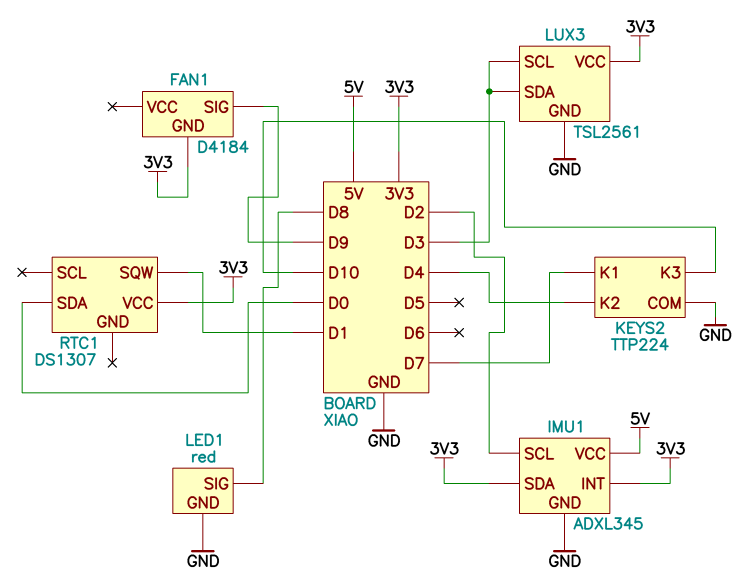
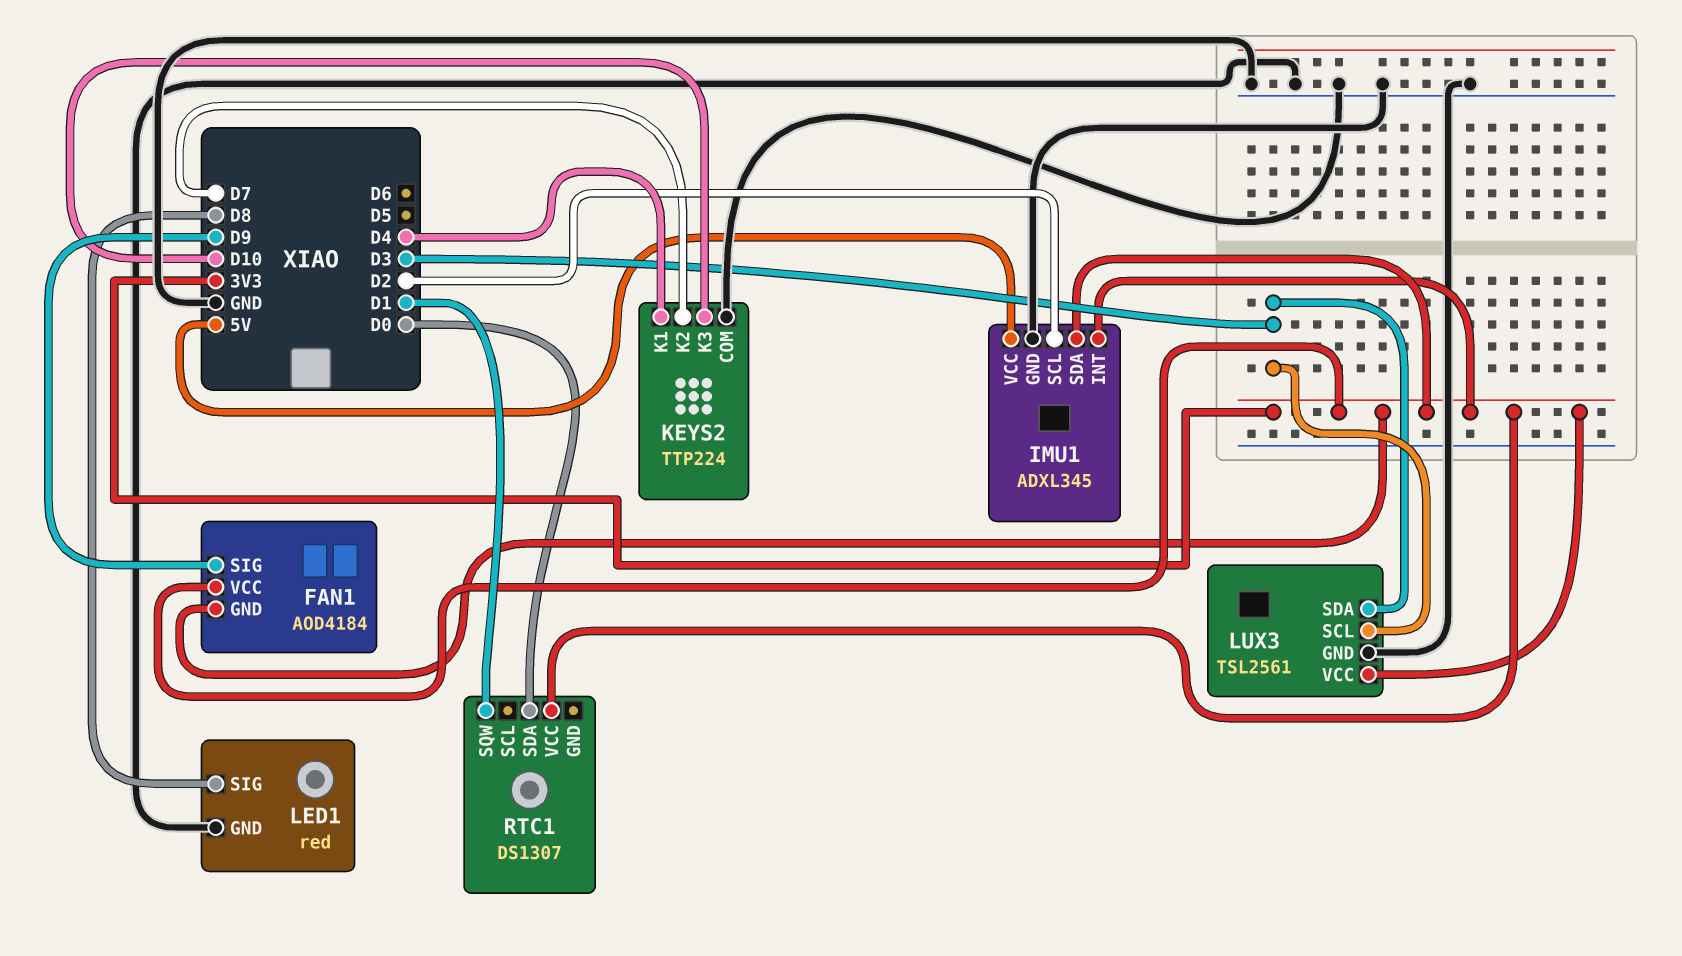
FAN1: D4184 -> AOD4184
FAN1 pin VCC: none -> 3V3
KEYS2 pin K1: D7 -> D4
KEYS2 pin K2: D4 -> D7

